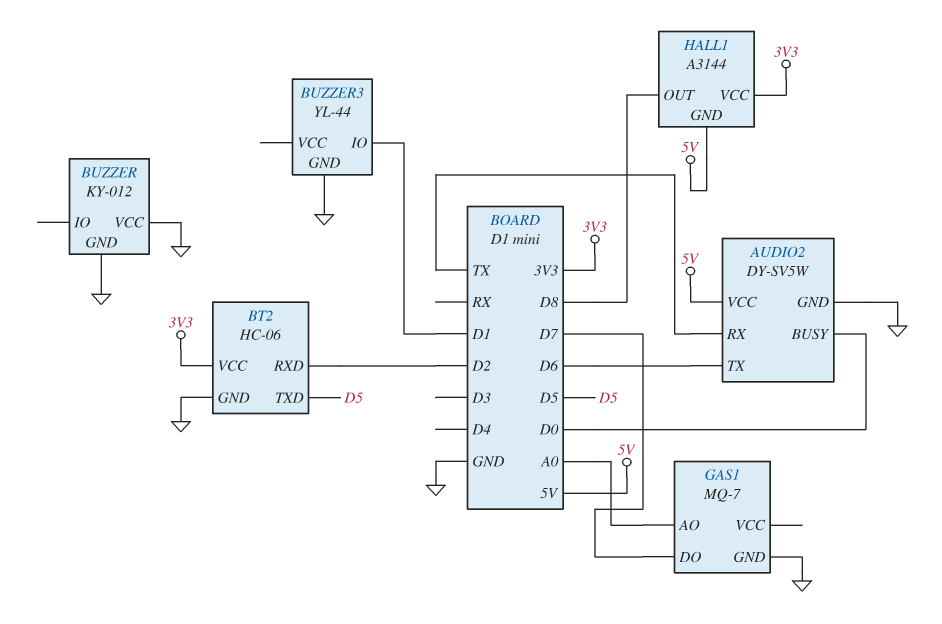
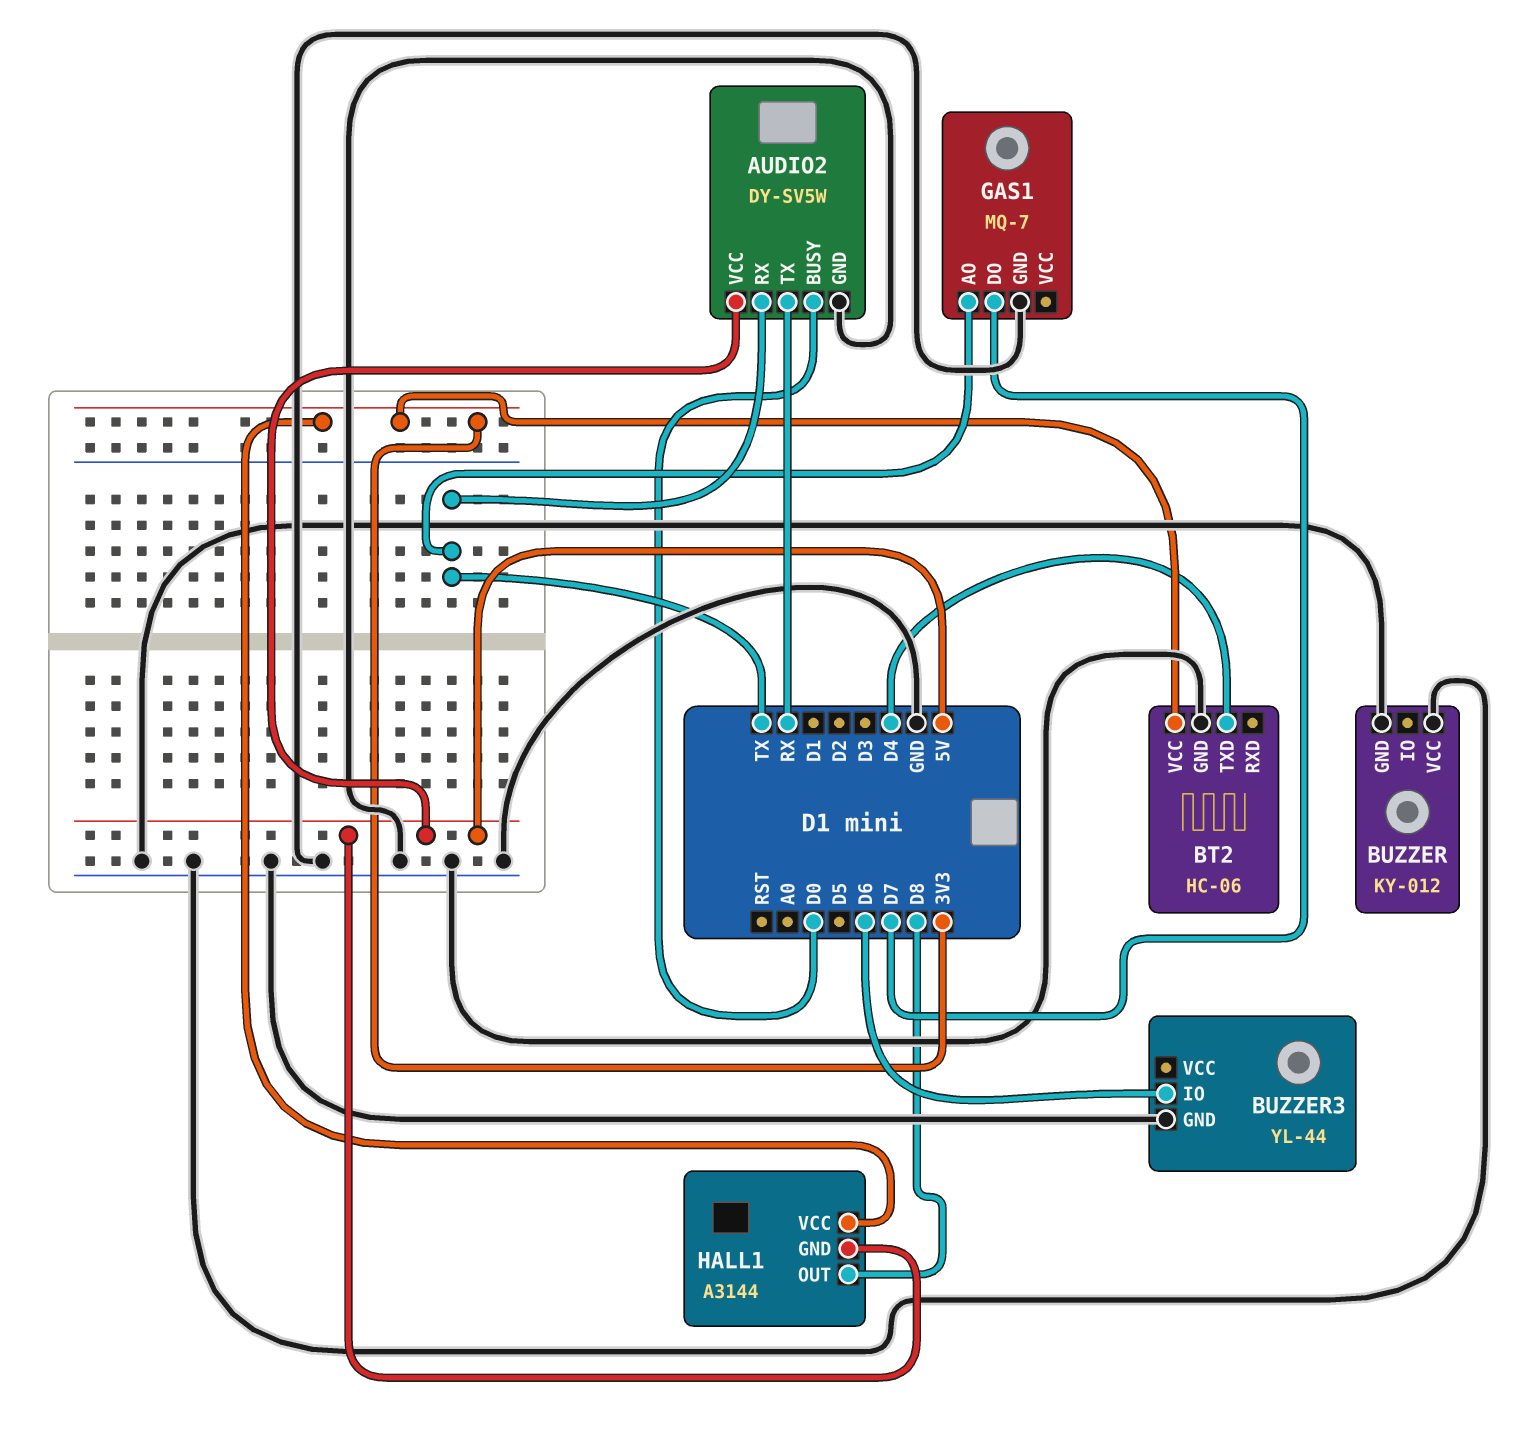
AUDIO2 pin TX: D6 -> RX
BT2 pin RXD: D2 -> none
BT2 pin TXD: D5 -> D4
BUZZER3 pin IO: D1 -> D6
GAS1 pin AO: A0 -> TX

